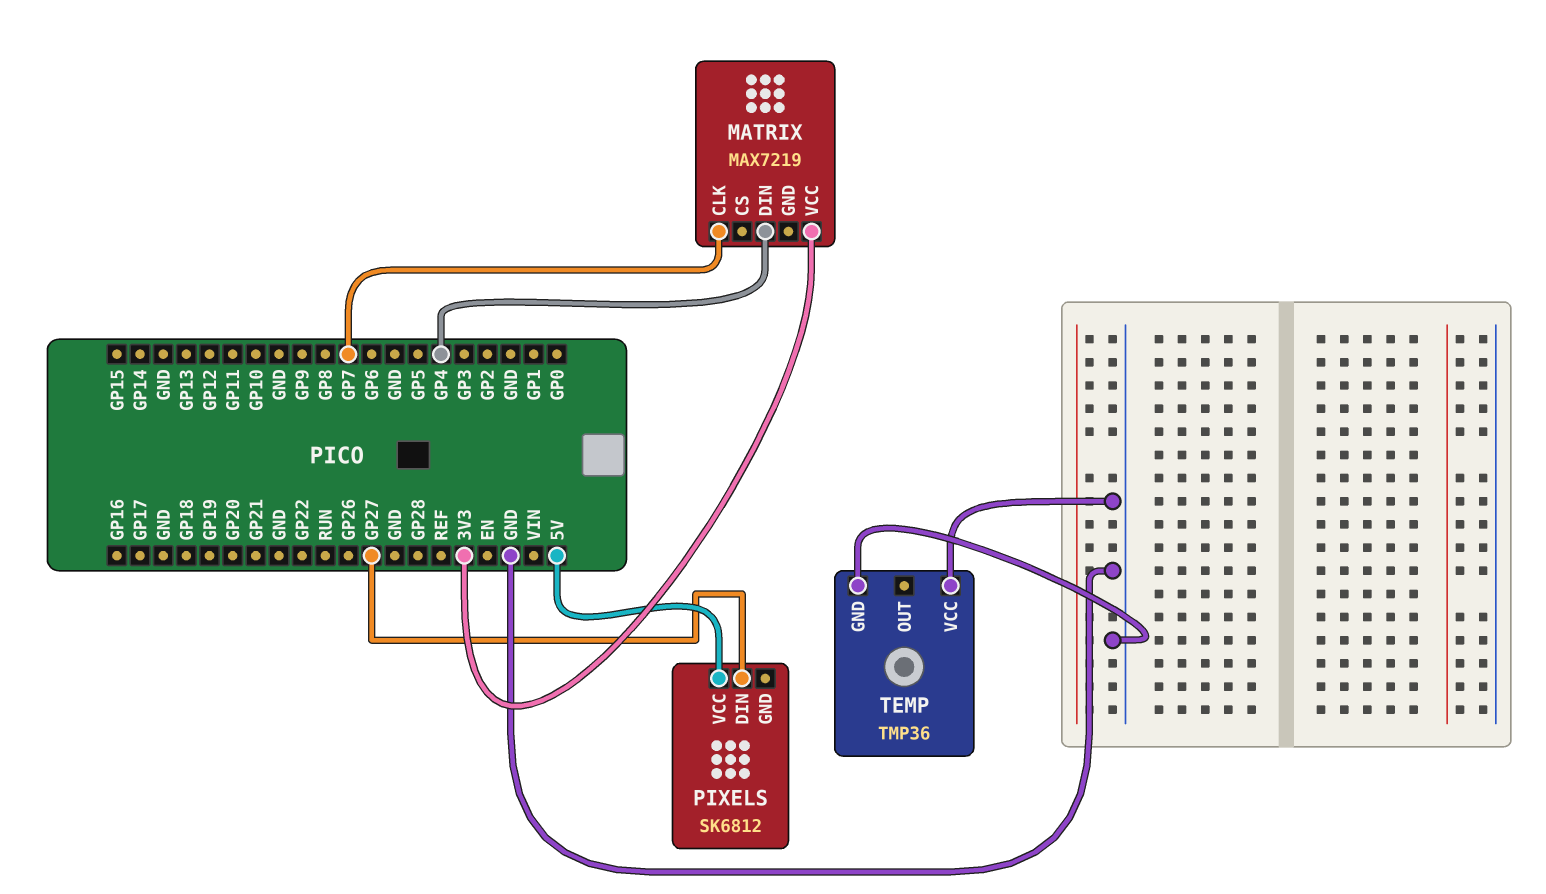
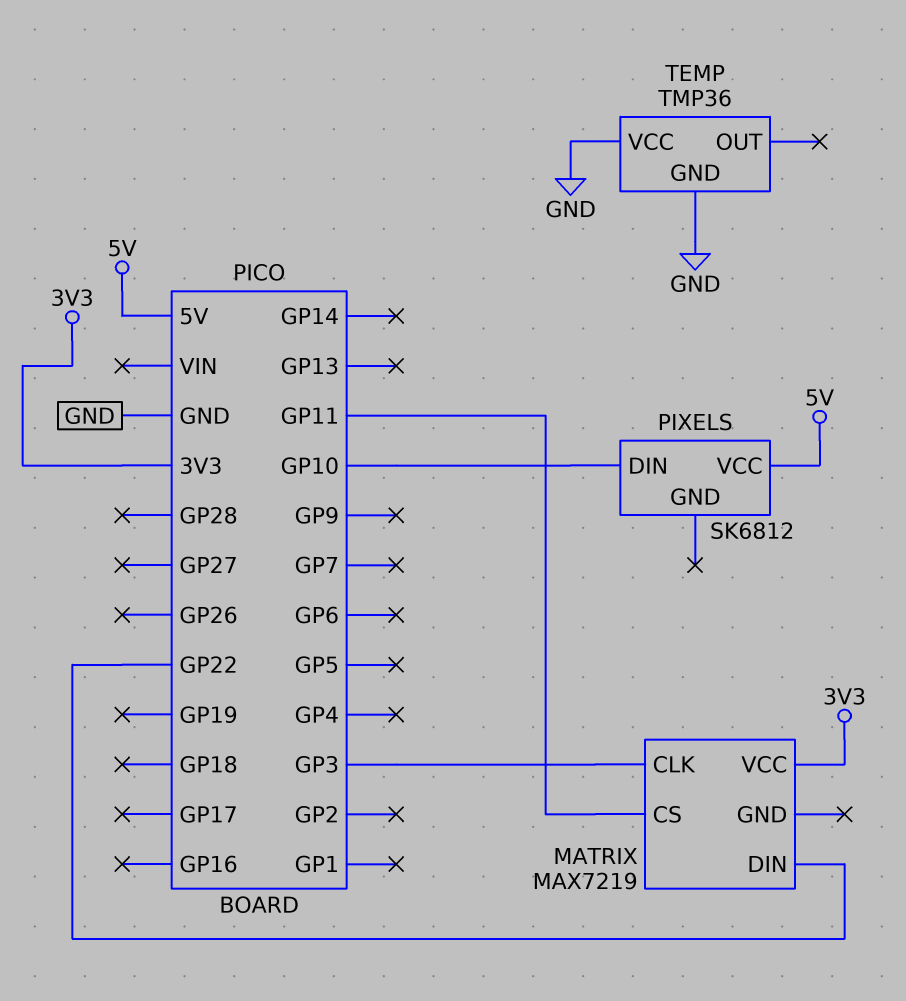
MATRIX pin CLK: GP7 -> GP3
MATRIX pin CS: none -> GP11
MATRIX pin DIN: GP4 -> GP22
PIXELS pin DIN: GP27 -> GP10

